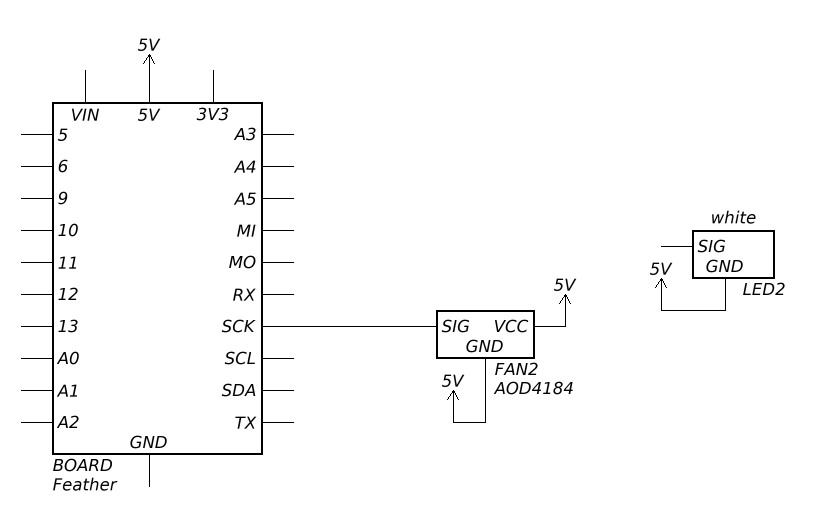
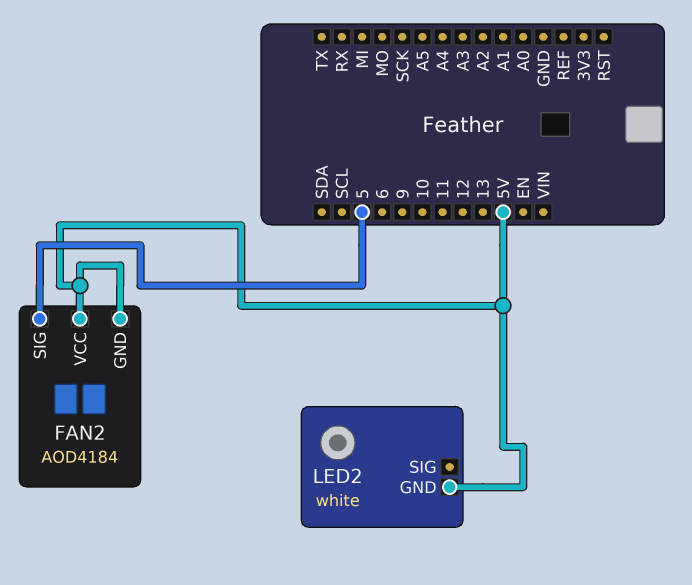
FAN2 pin SIG: SCK -> 5

